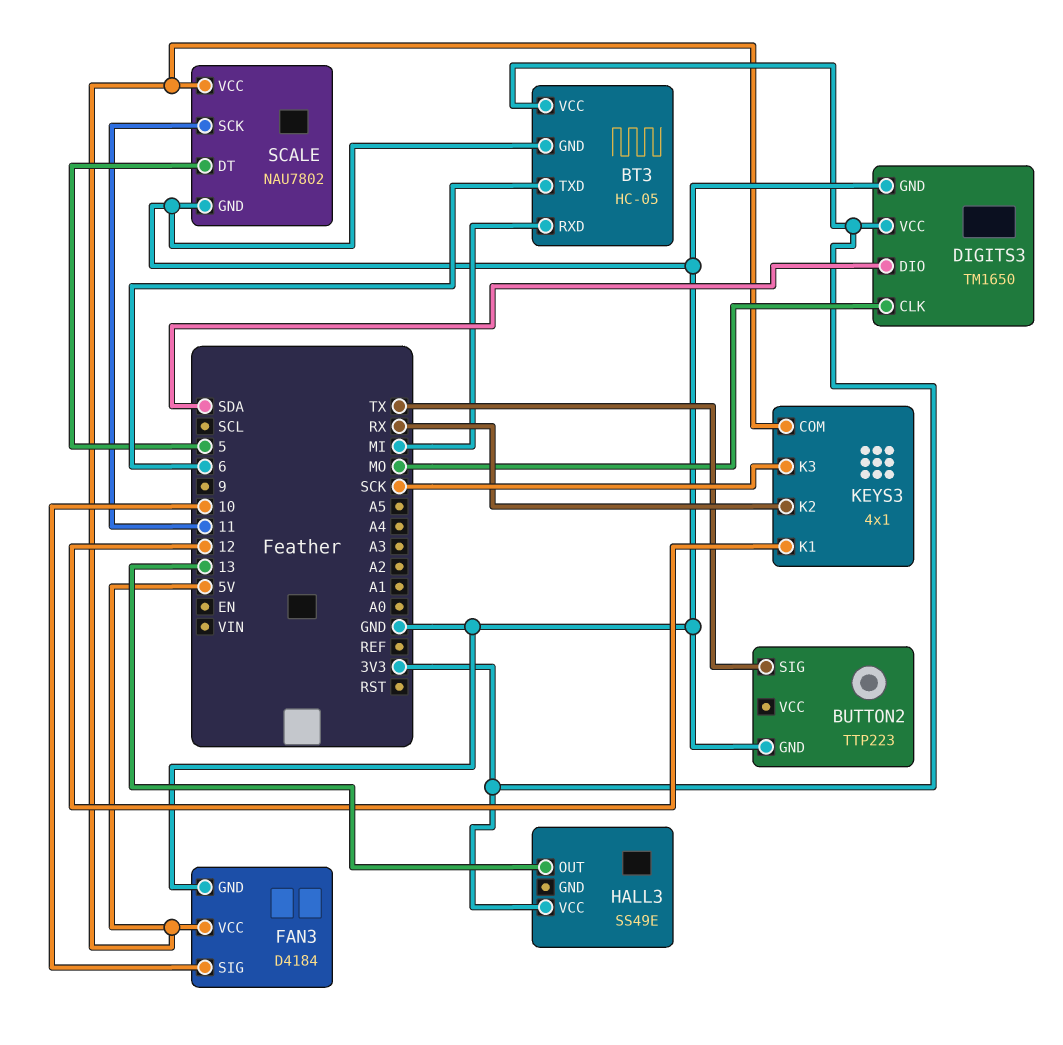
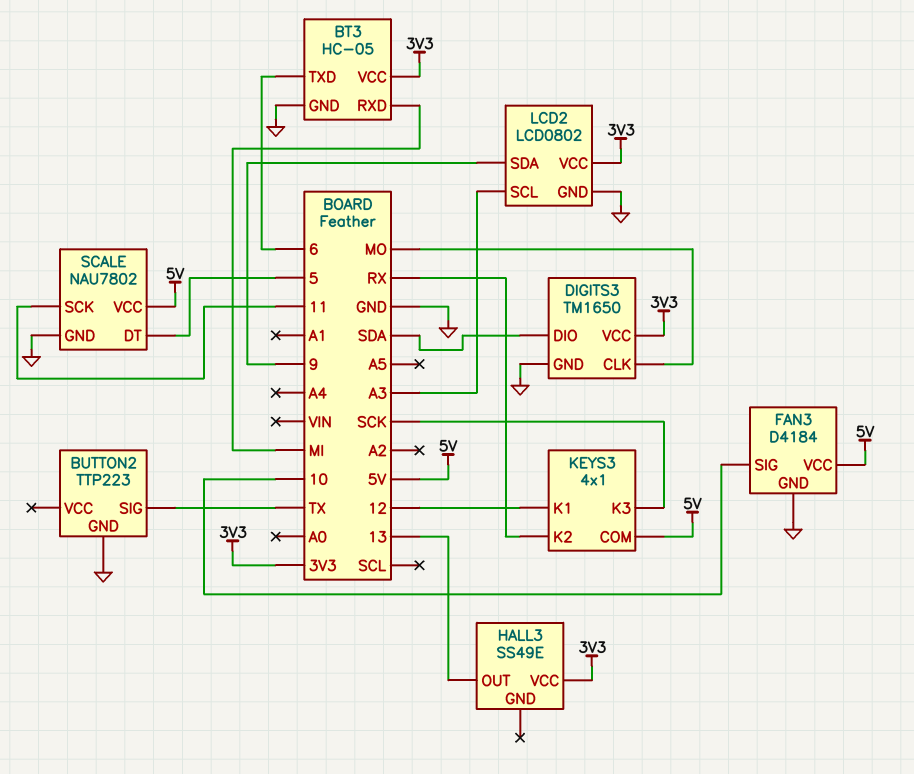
LCD2: none -> LCD0802
LCD2 pin GND: none -> GND
LCD2 pin SCL: none -> A3
LCD2 pin SDA: none -> 9
LCD2 pin VCC: none -> 3V3

